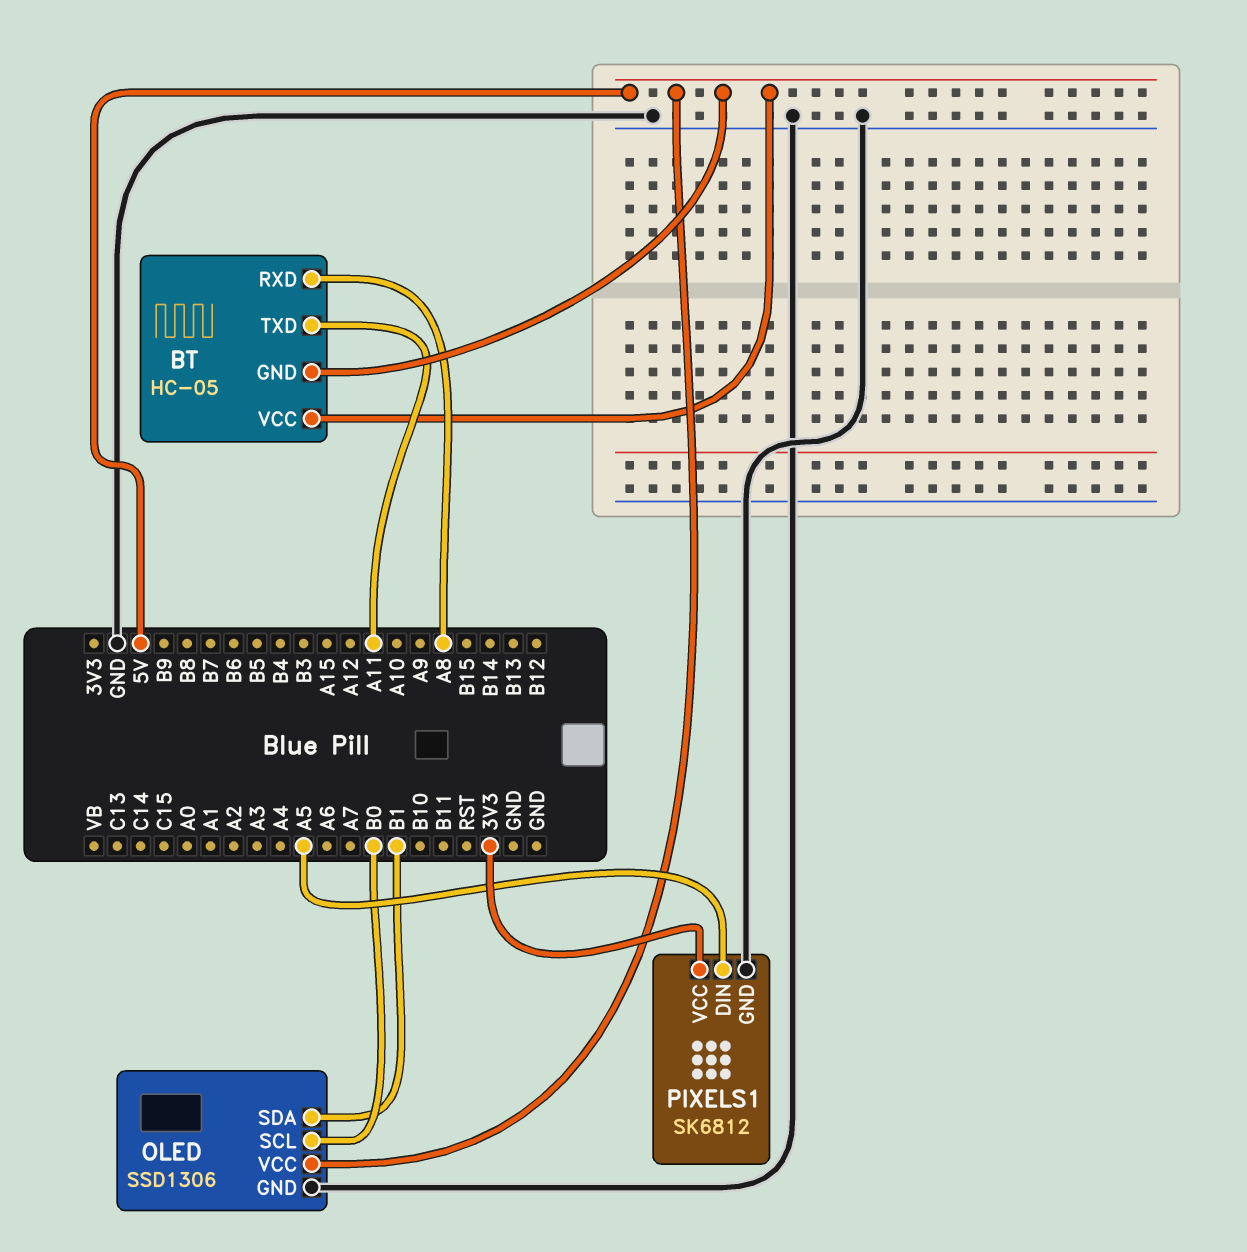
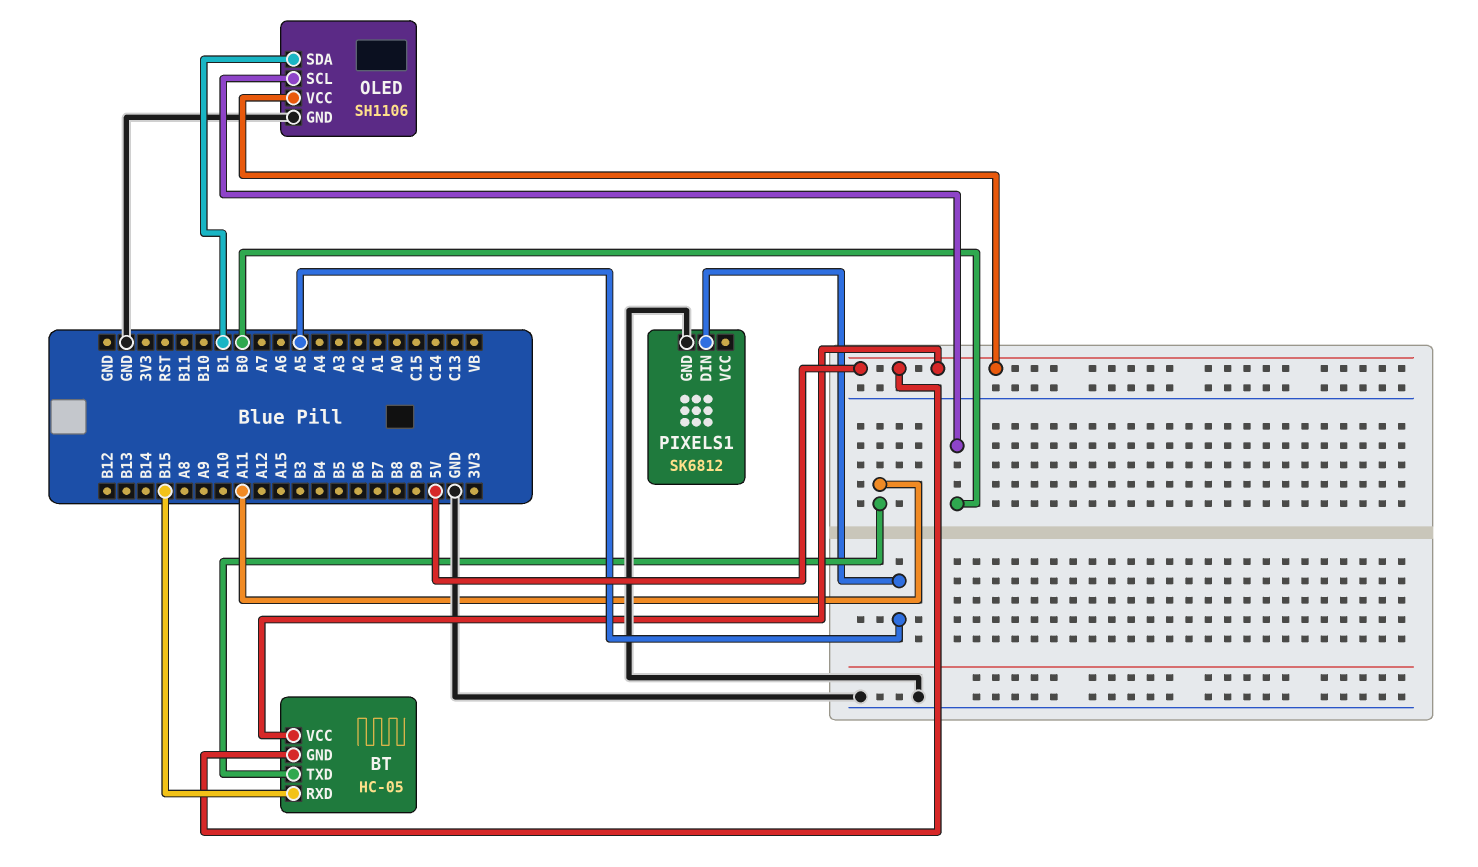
BT pin RXD: A8 -> B15
OLED: SSD1306 -> SH1106
PIXELS1 pin VCC: 3V3 -> none

